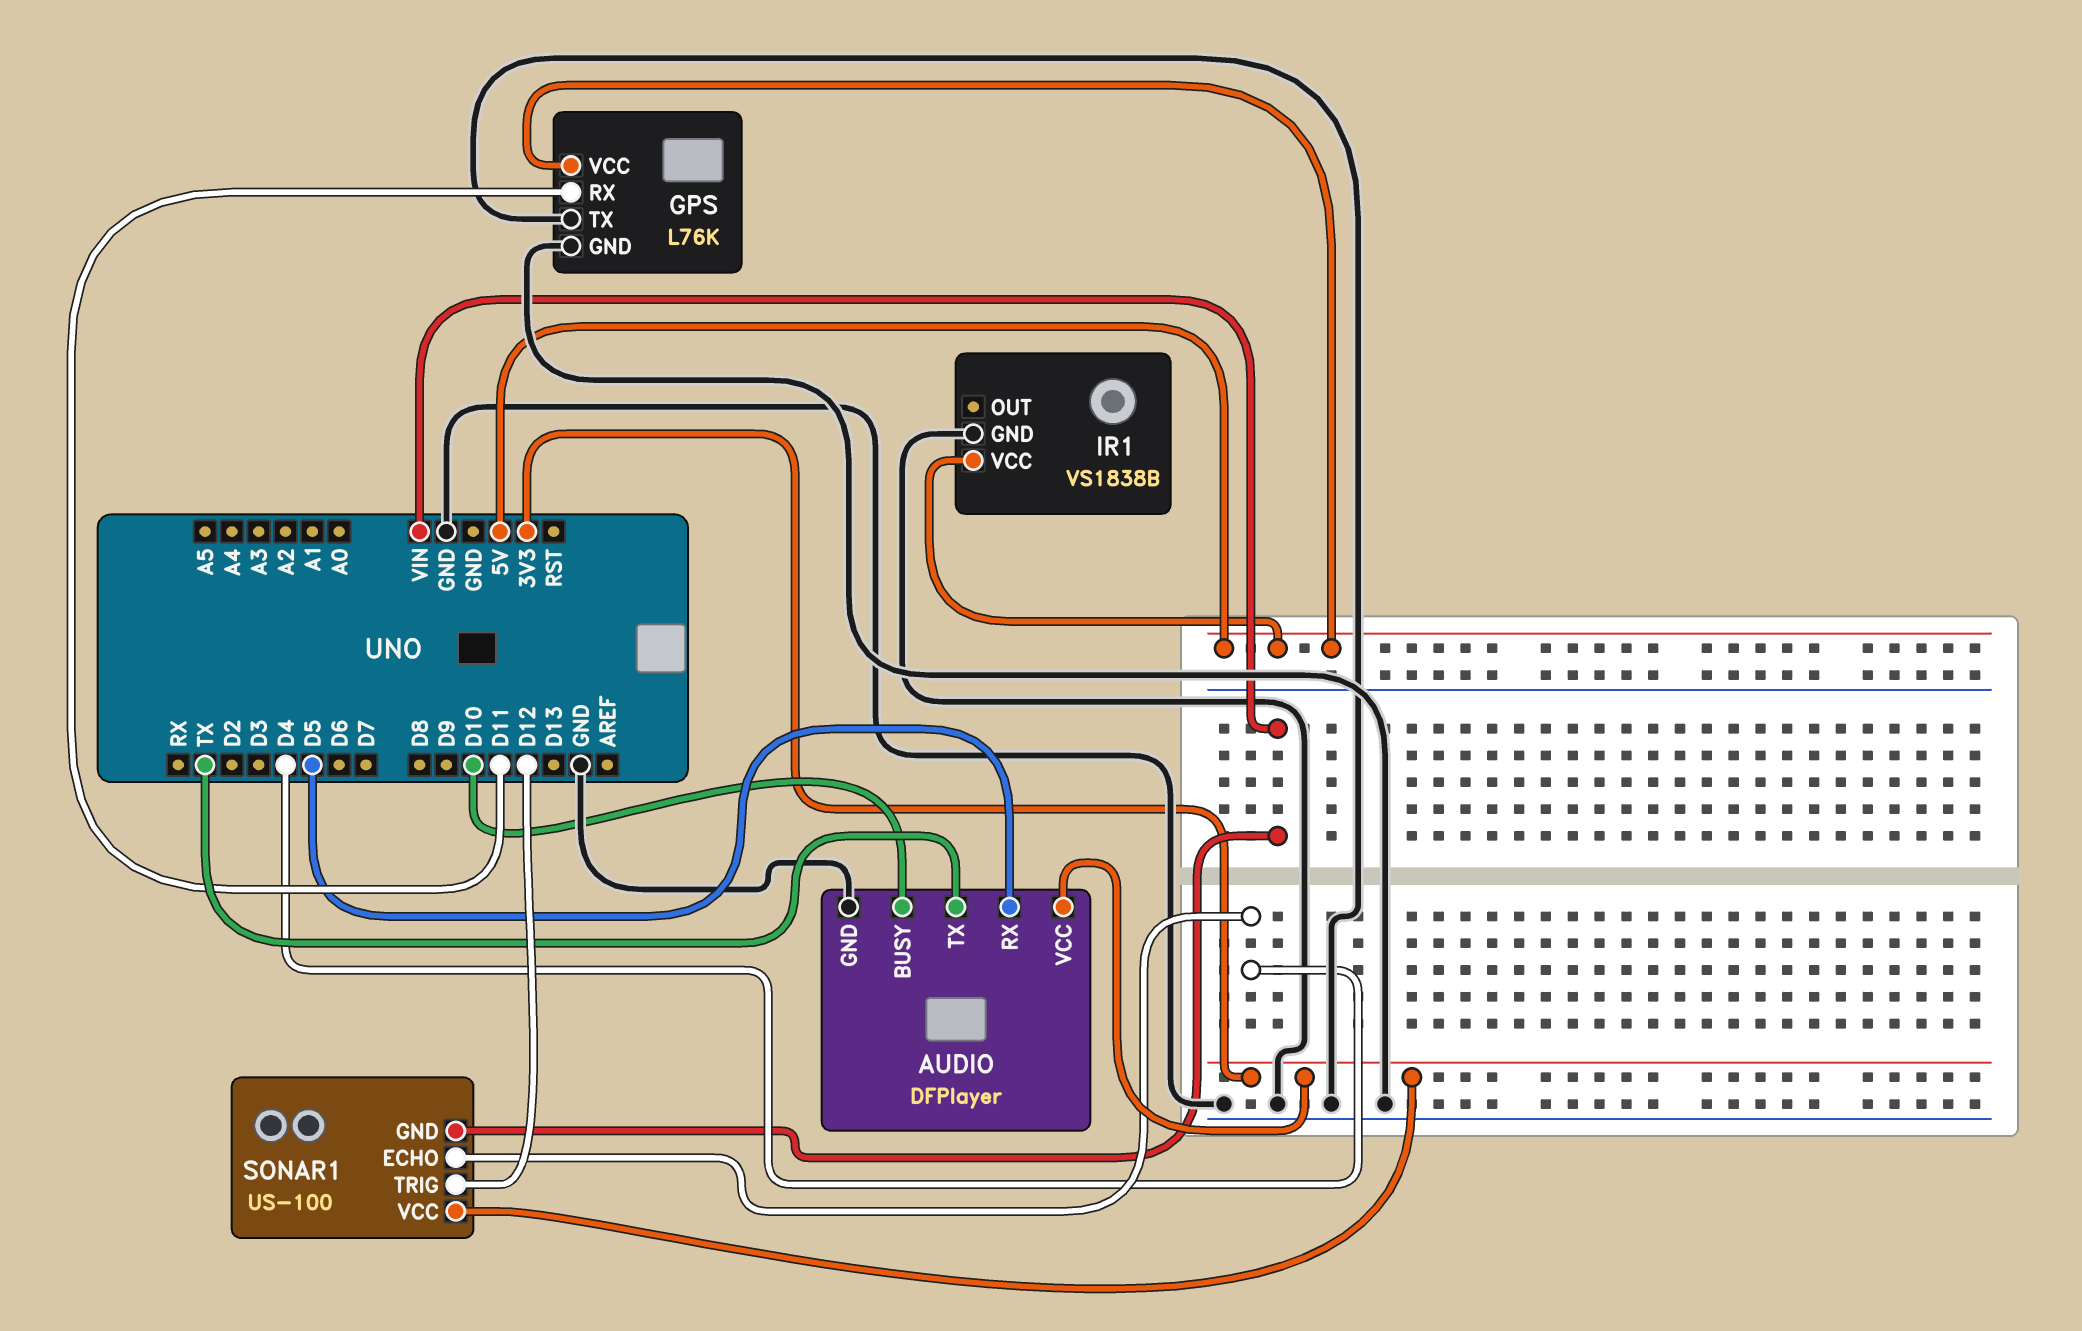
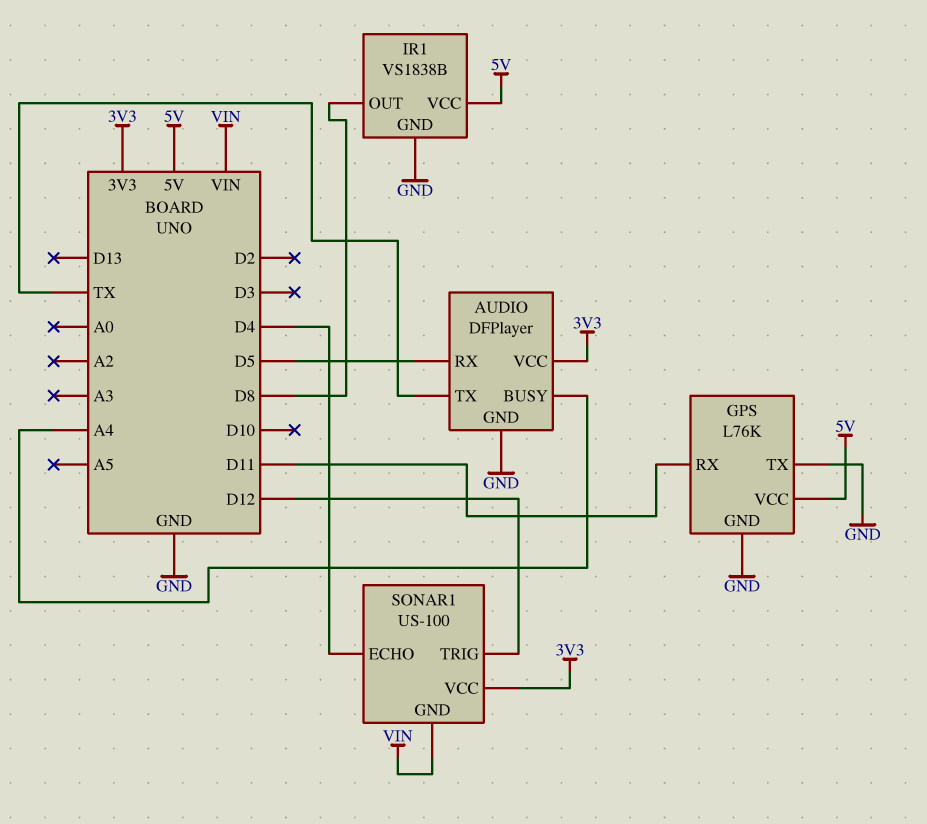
AUDIO pin BUSY: D10 -> A4
IR1 pin OUT: none -> D8

